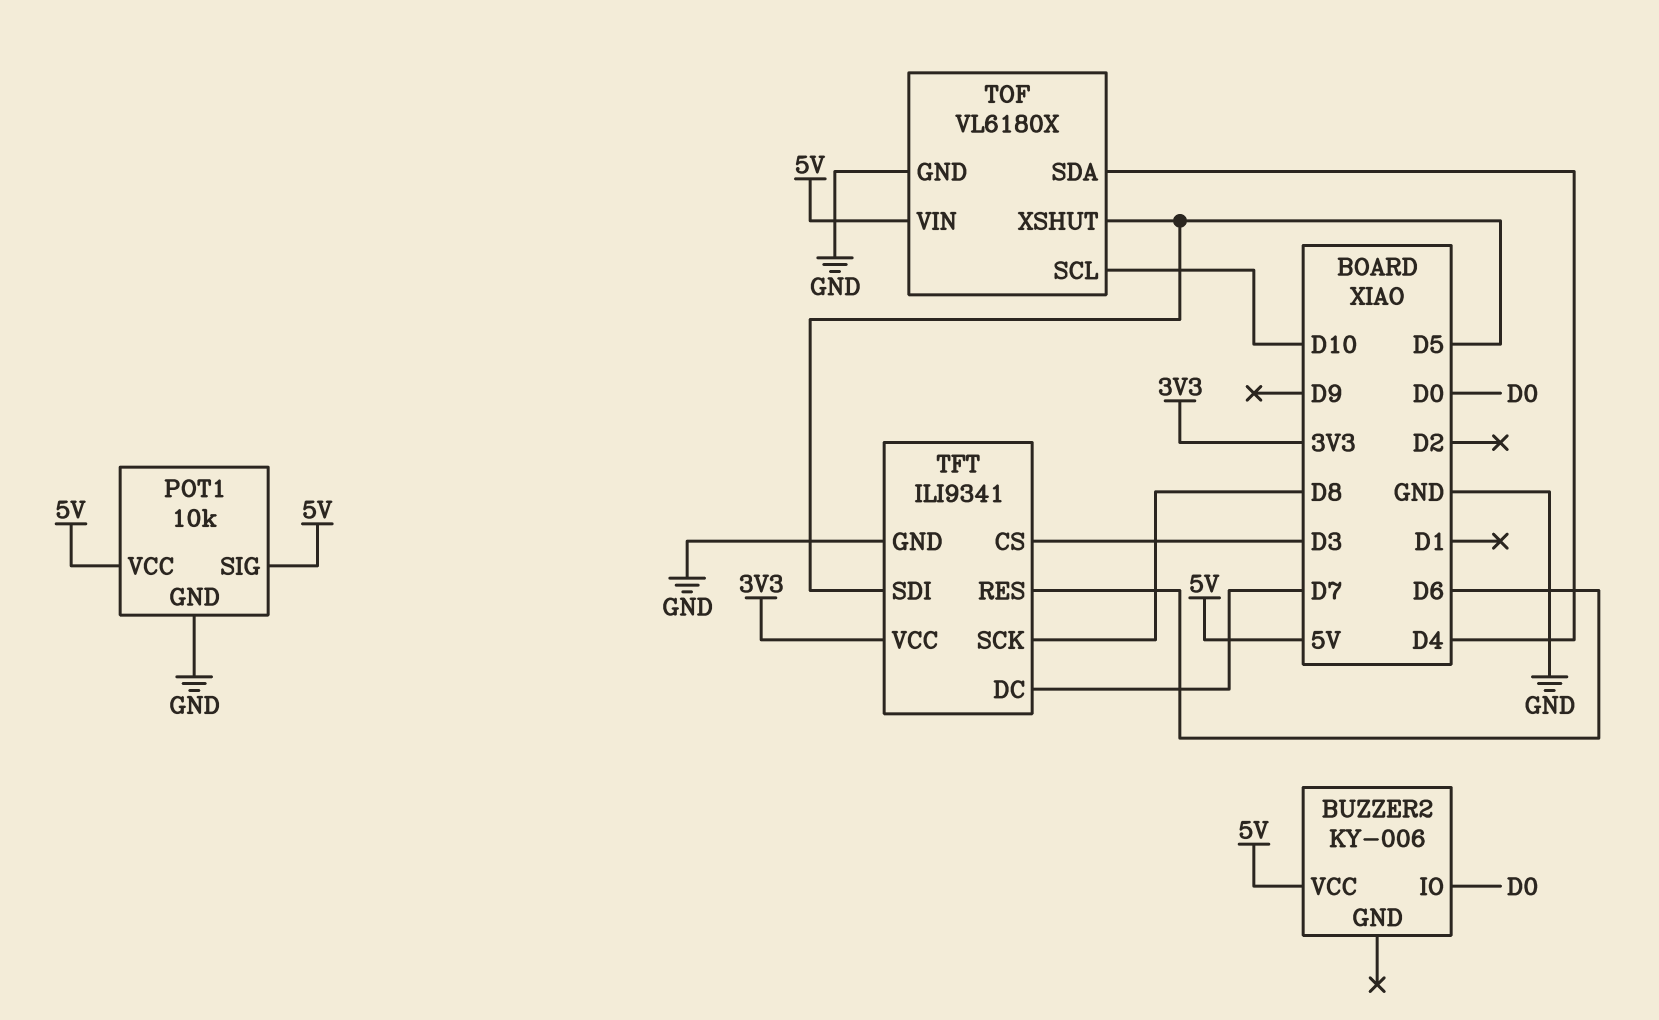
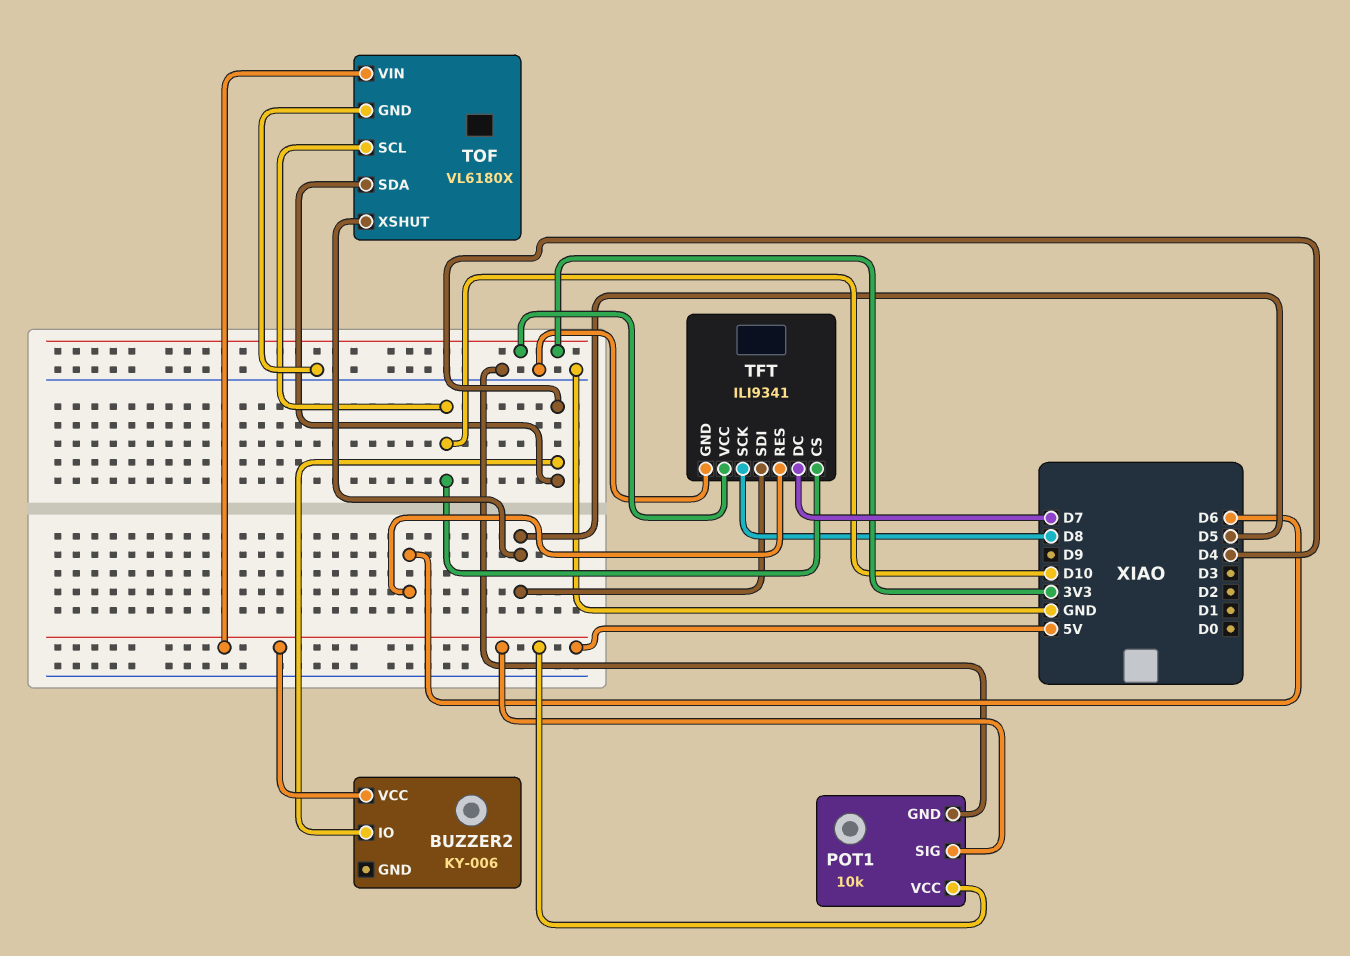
BUZZER2 pin IO: D0 -> D4
TFT pin CS: D3 -> D10

